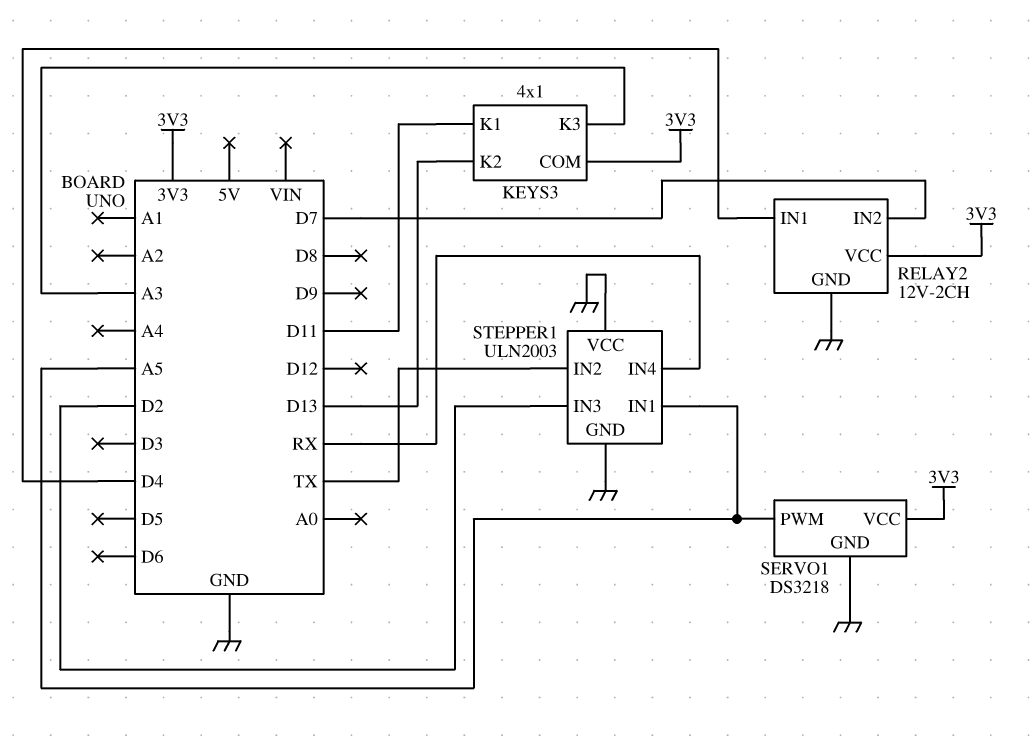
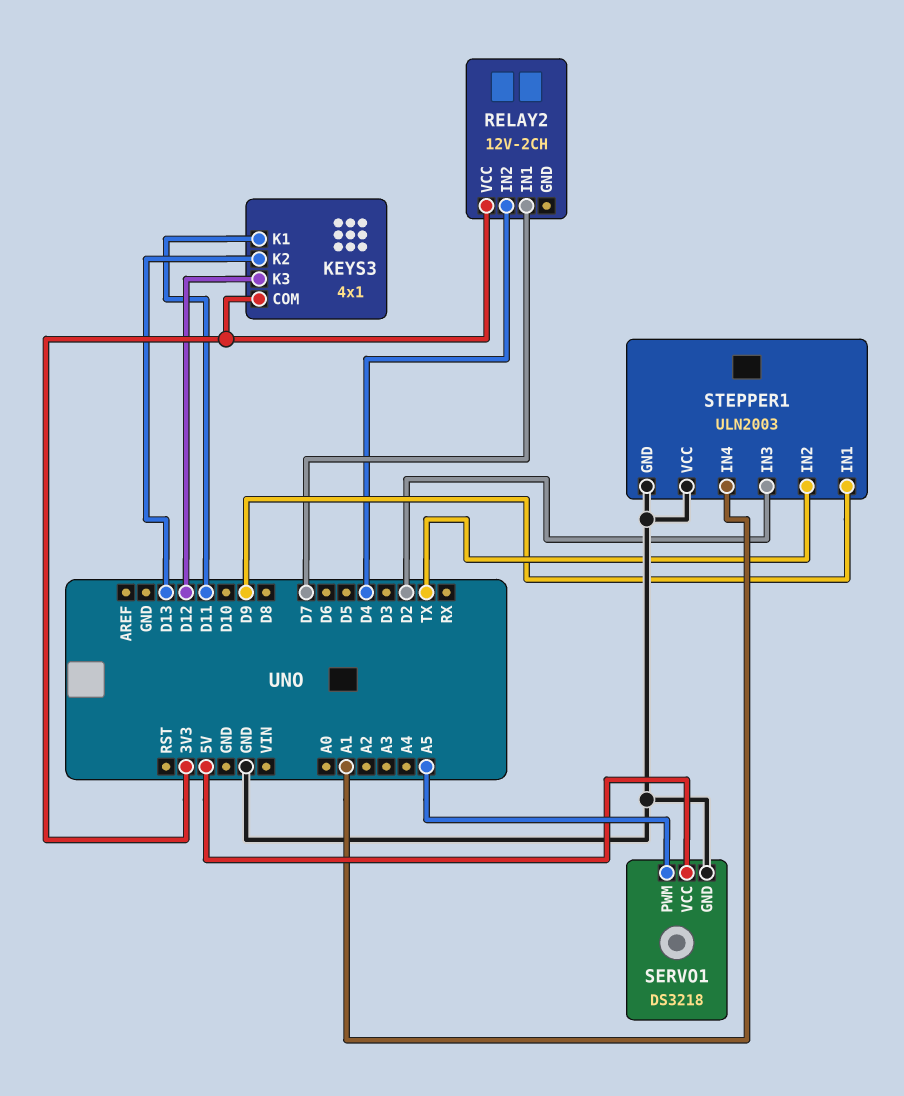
KEYS3 pin K3: A3 -> D12
RELAY2 pin GND: GND -> none
RELAY2 pin IN1: D4 -> D7
RELAY2 pin IN2: D7 -> D4
SERVO1 pin VCC: 3V3 -> 5V
STEPPER1 pin IN1: A5 -> D9
STEPPER1 pin IN4: RX -> A1

